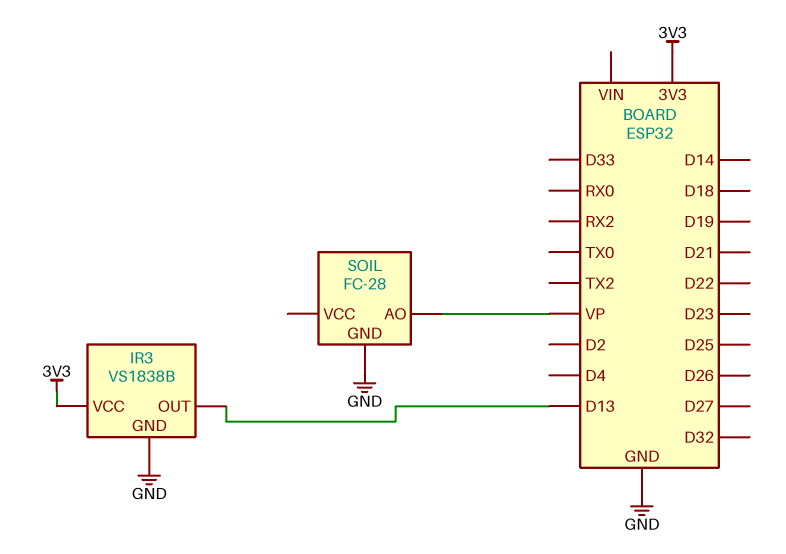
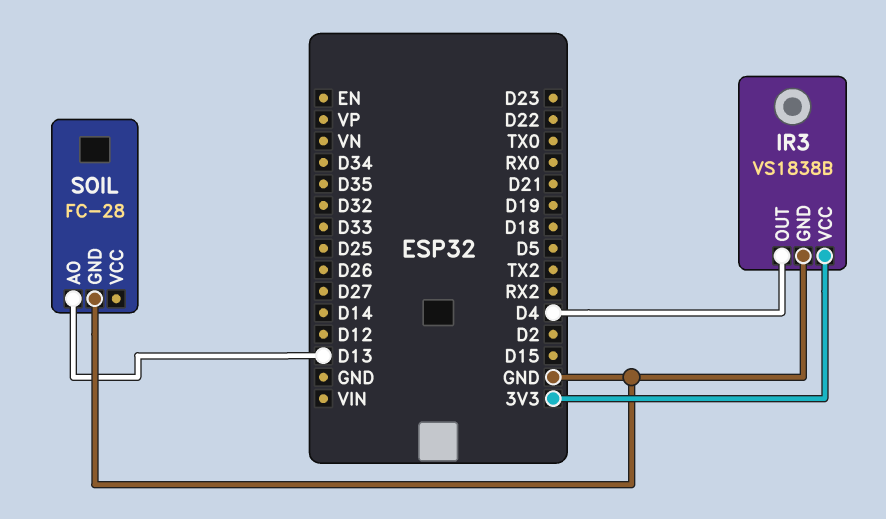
IR3 pin OUT: D13 -> D4
SOIL pin AO: VP -> D13

